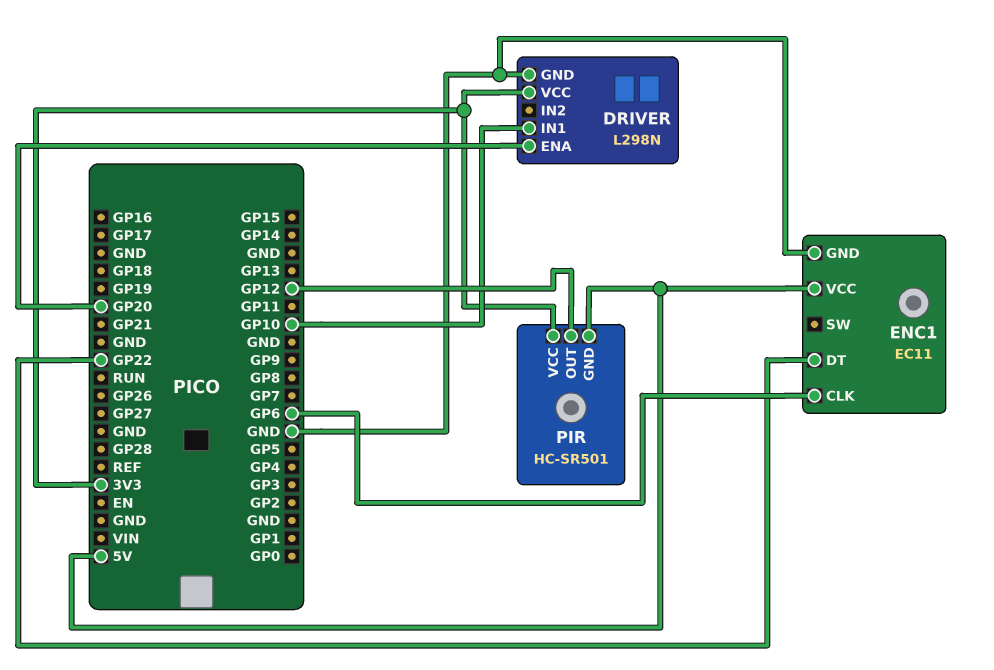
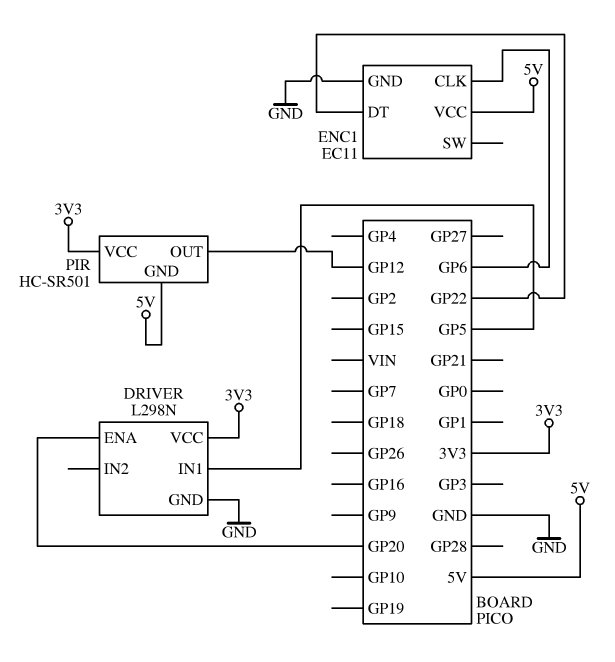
DRIVER pin IN1: GP10 -> GP5

